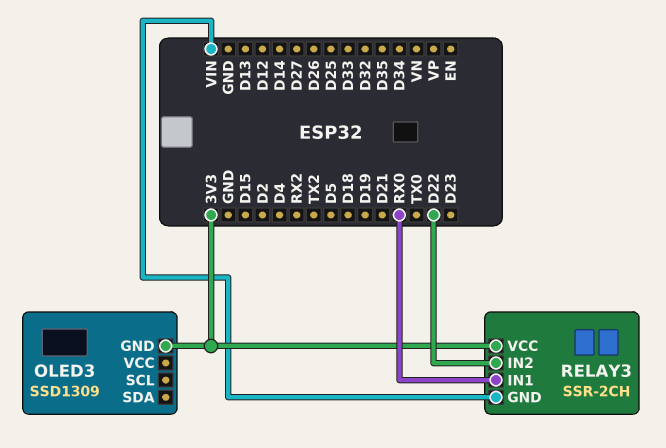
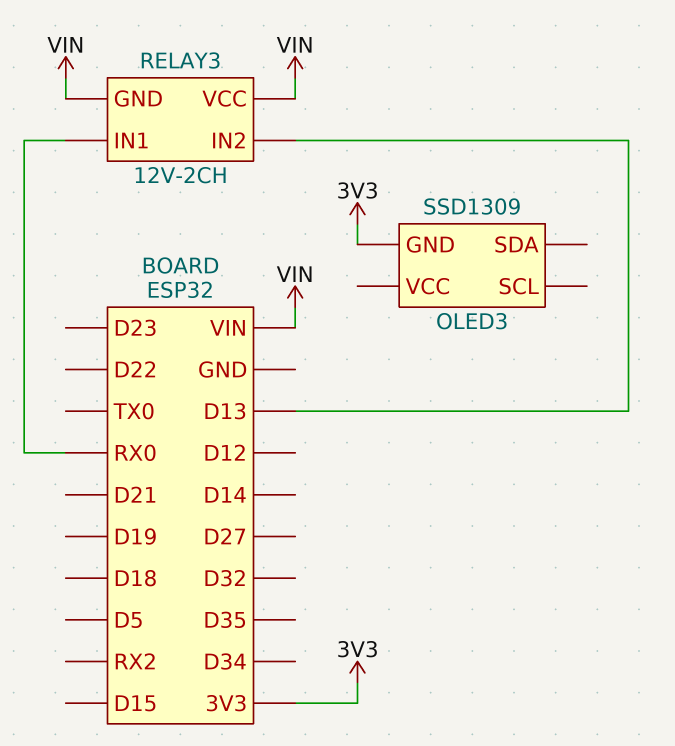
RELAY3: SSR-2CH -> 12V-2CH
RELAY3 pin IN2: D22 -> D13
RELAY3 pin VCC: 3V3 -> VIN

